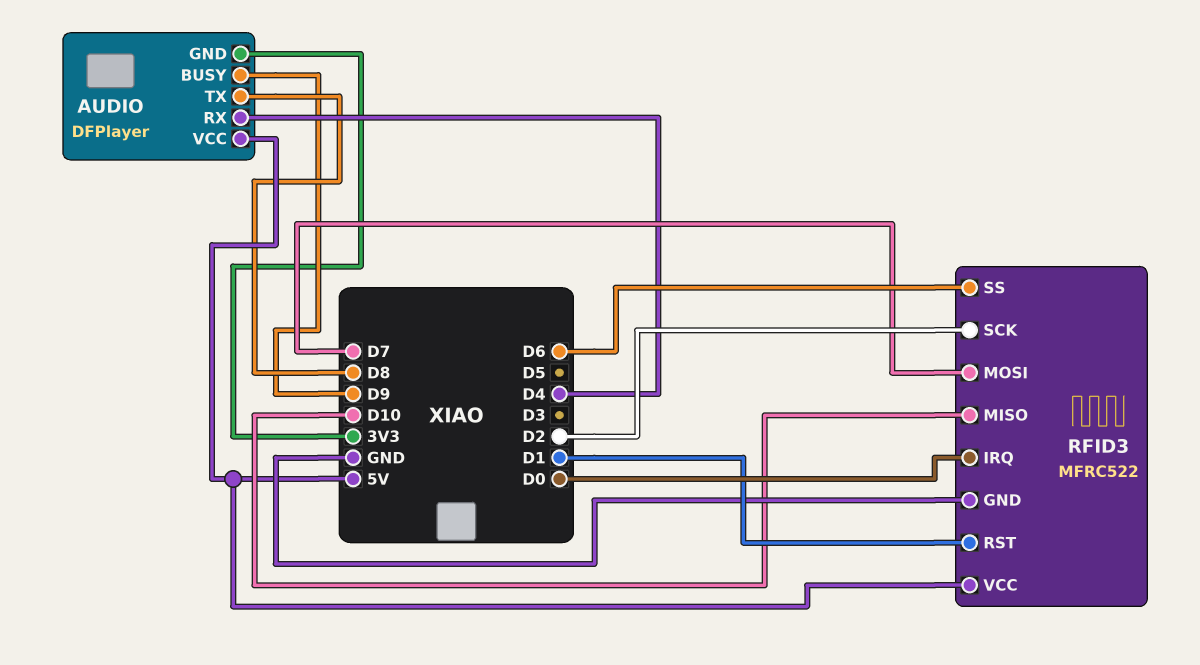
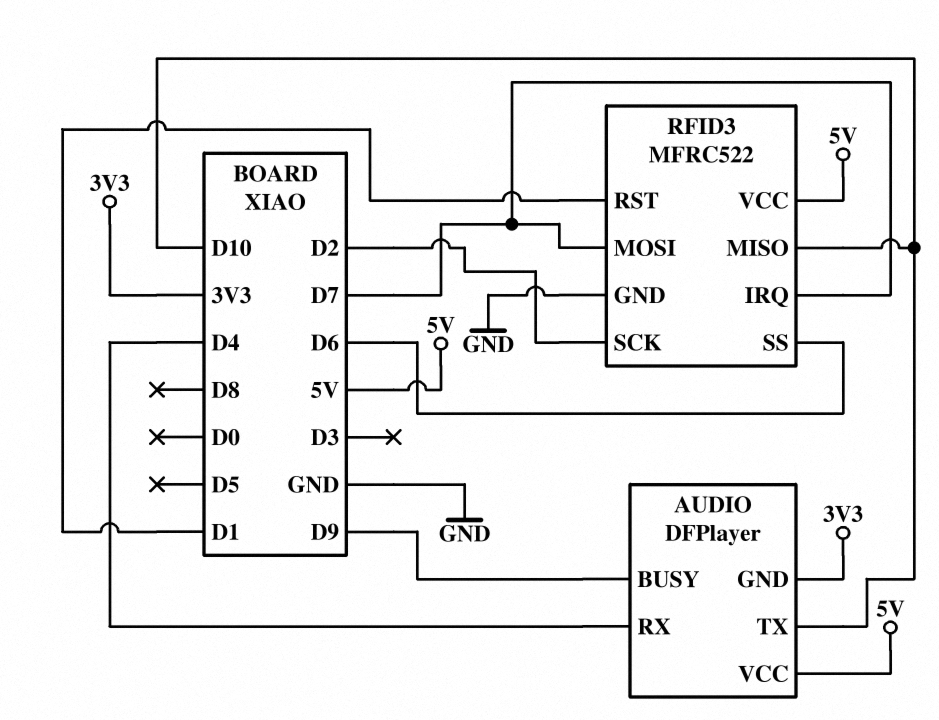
AUDIO pin TX: D8 -> D10
RFID3 pin IRQ: D0 -> D7

